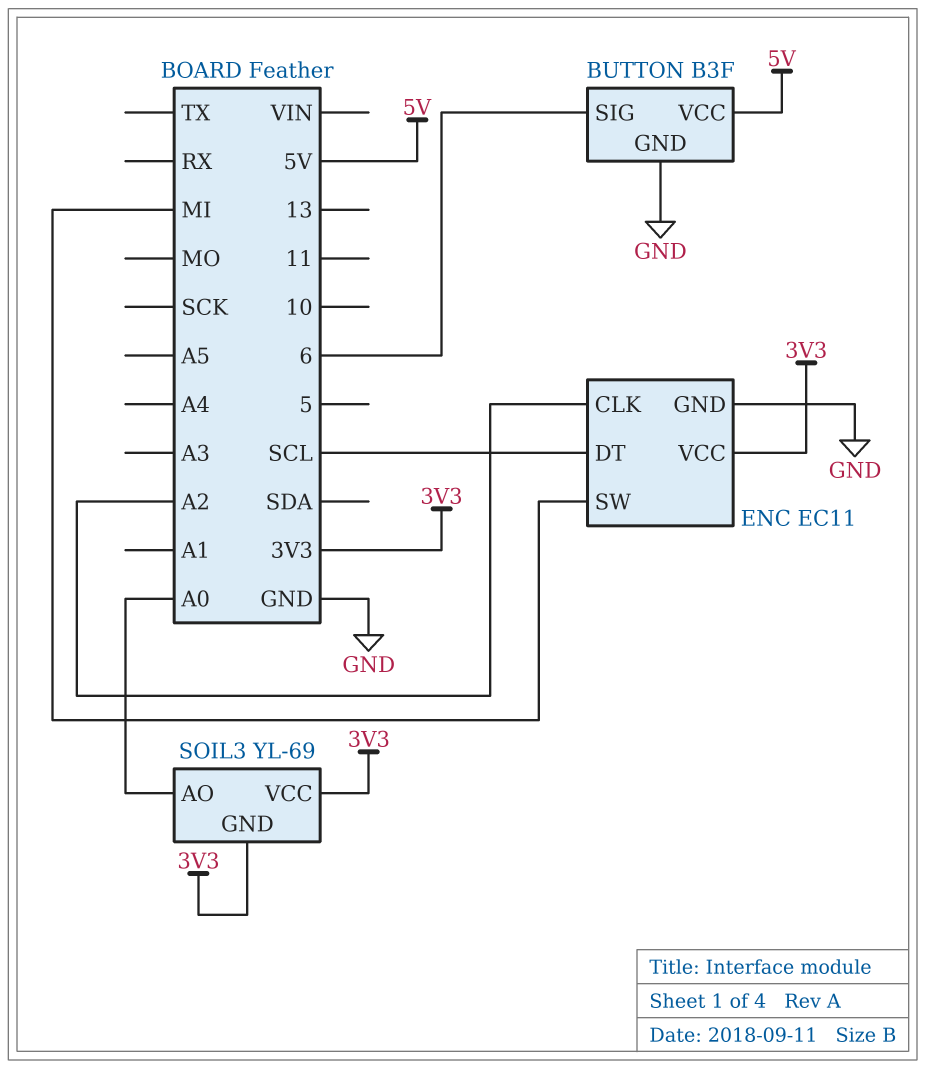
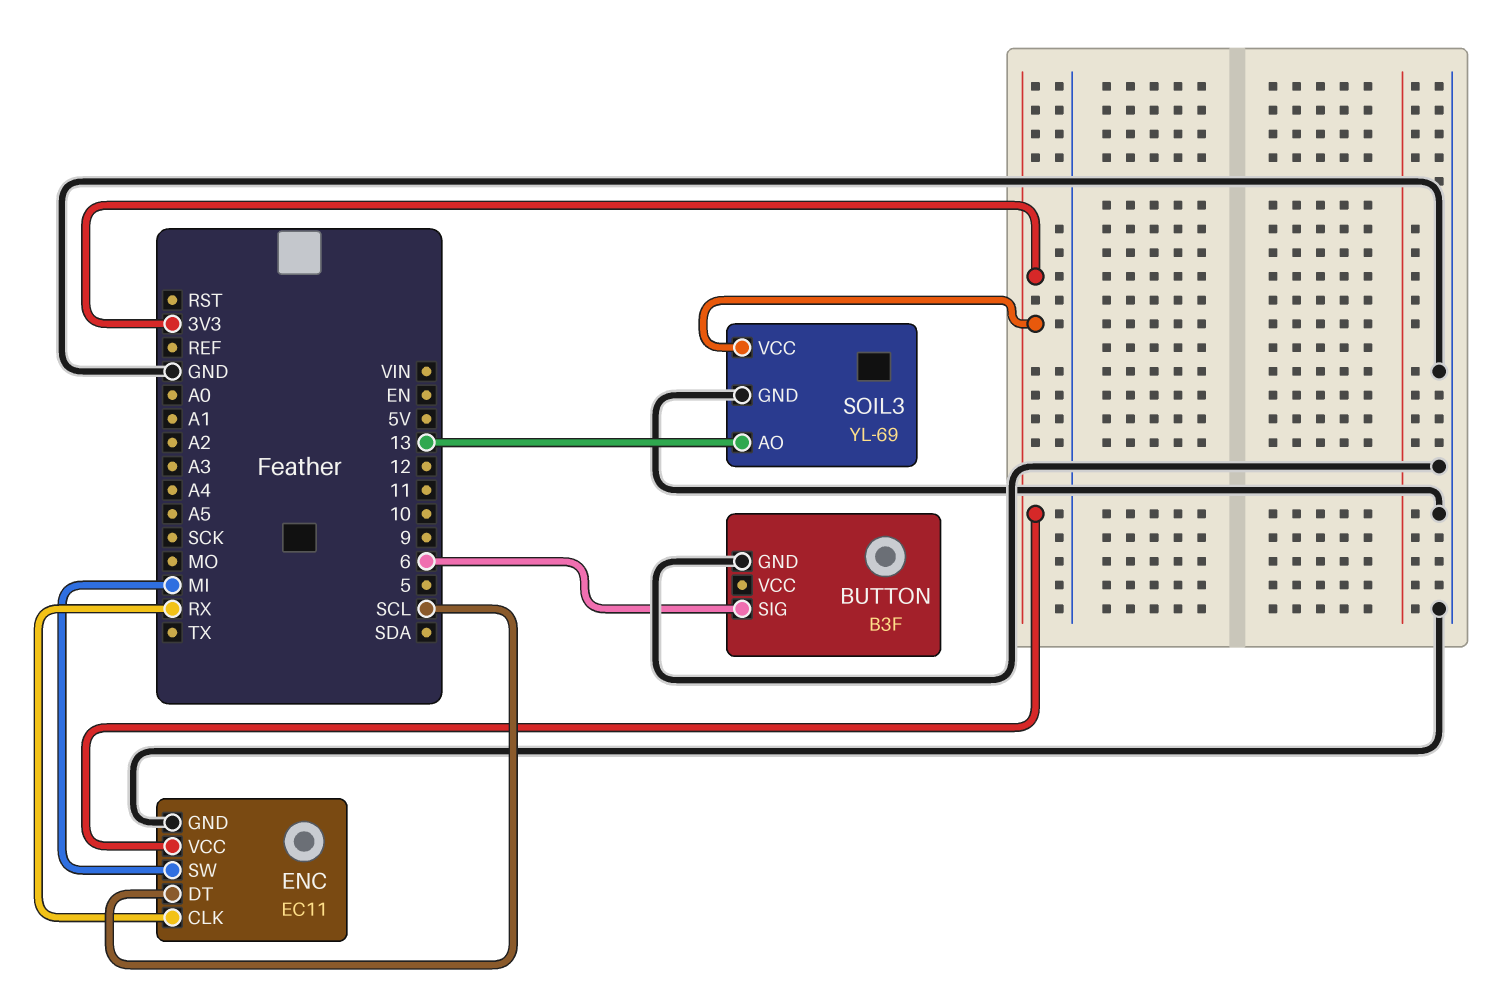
BUTTON pin VCC: 5V -> none
ENC pin CLK: A2 -> RX
SOIL3 pin AO: A0 -> 13
SOIL3 pin GND: 3V3 -> GND

